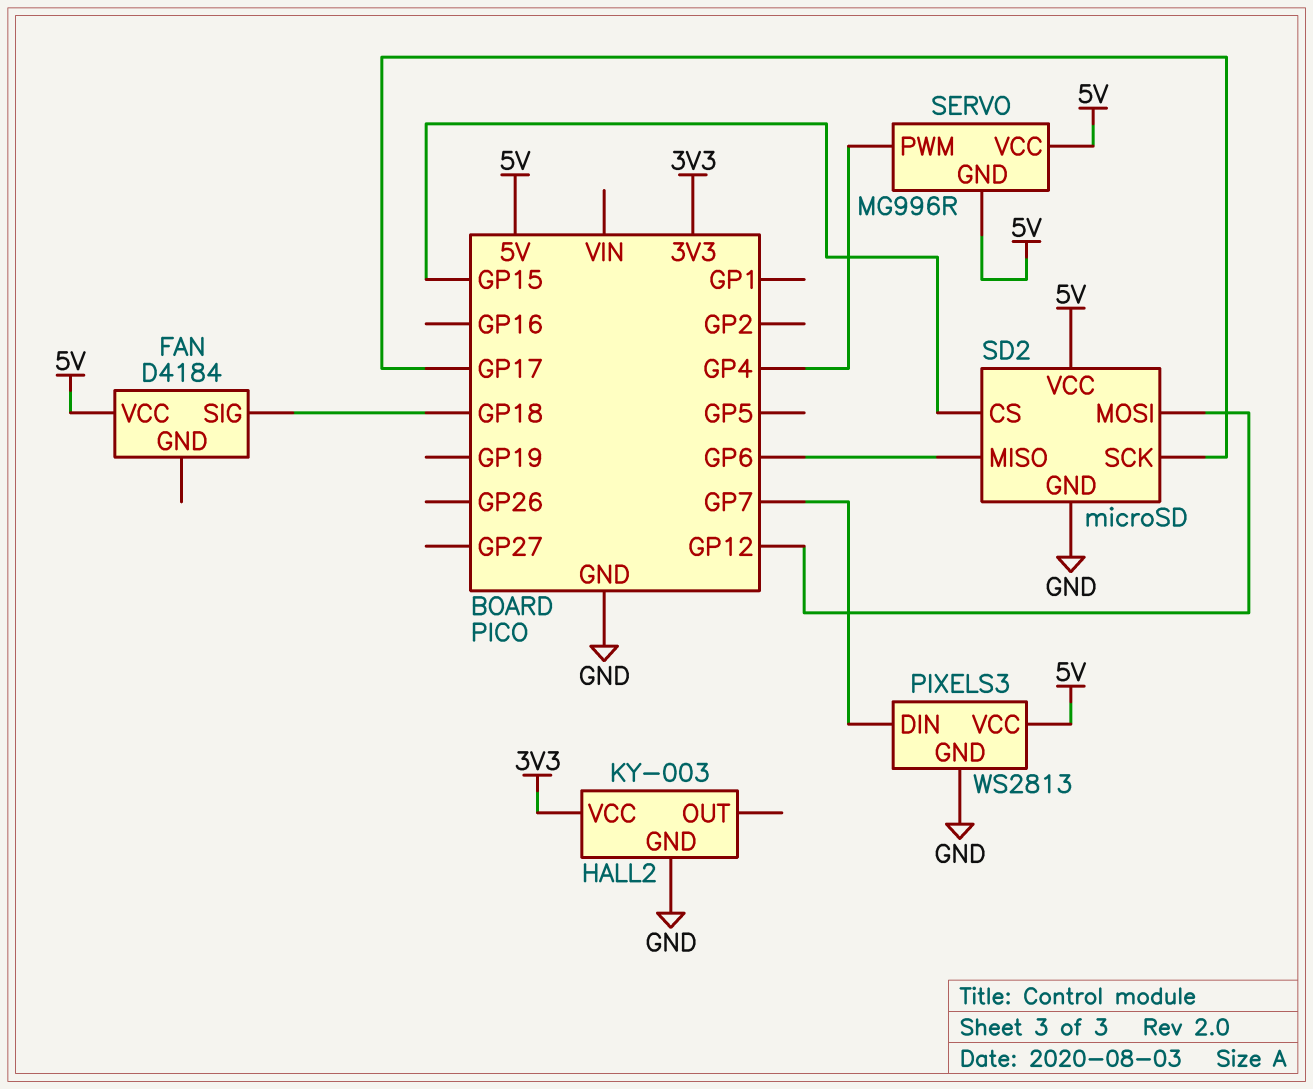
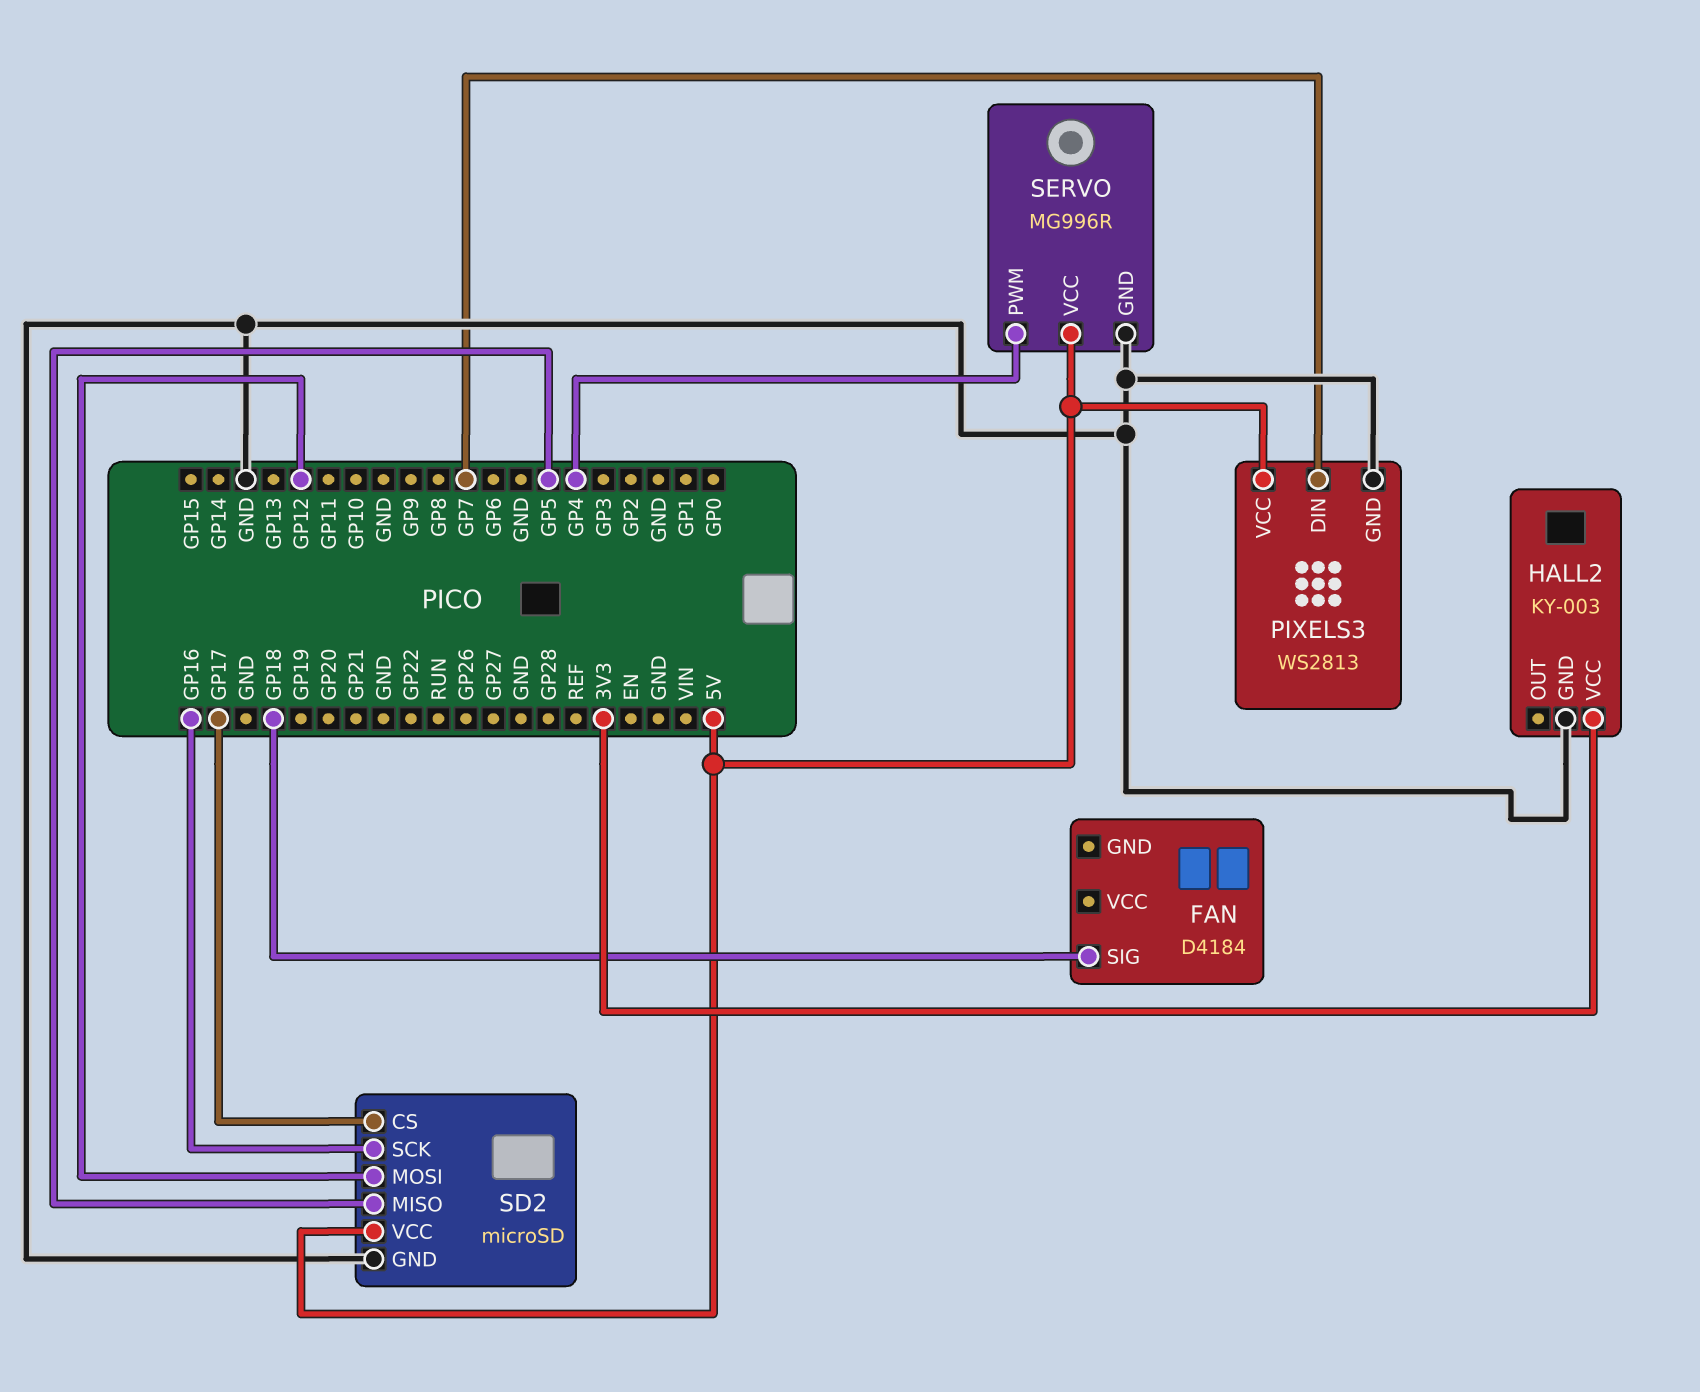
FAN pin VCC: 5V -> none
SD2 pin CS: GP15 -> GP17
SD2 pin MISO: GP6 -> GP5
SD2 pin SCK: GP17 -> GP16
SERVO pin GND: 5V -> GND

